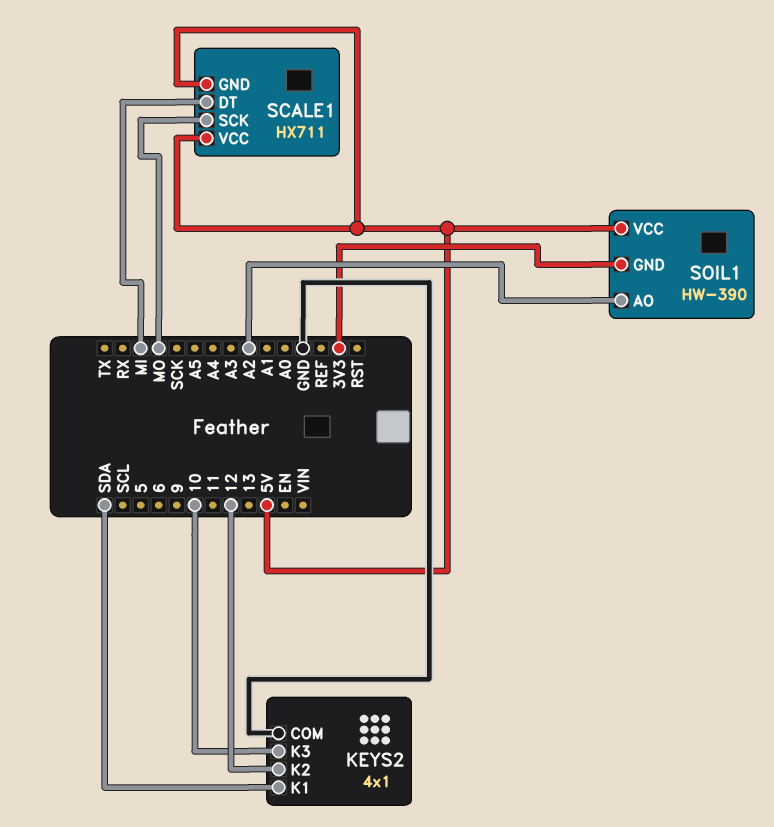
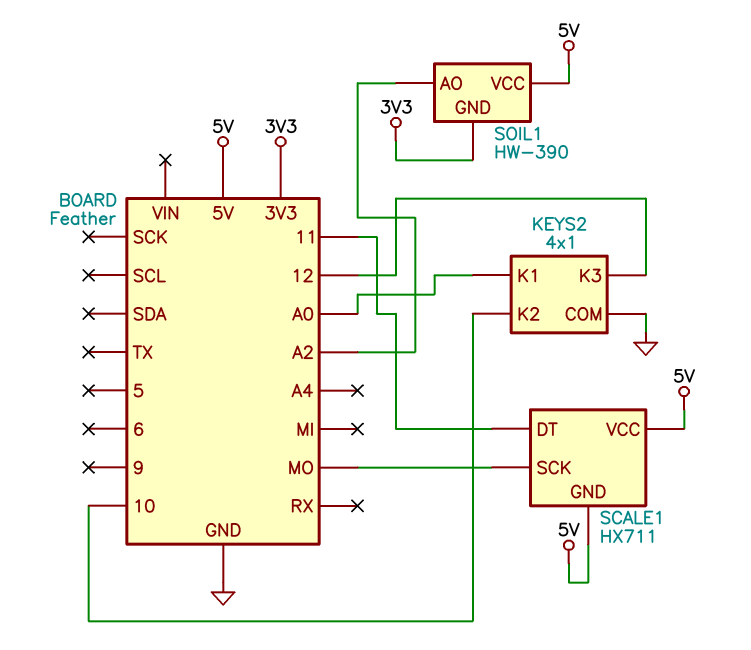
KEYS2 pin K1: SDA -> A0
KEYS2 pin K2: 12 -> 10
KEYS2 pin K3: 10 -> 12
SCALE1 pin DT: MI -> 11

